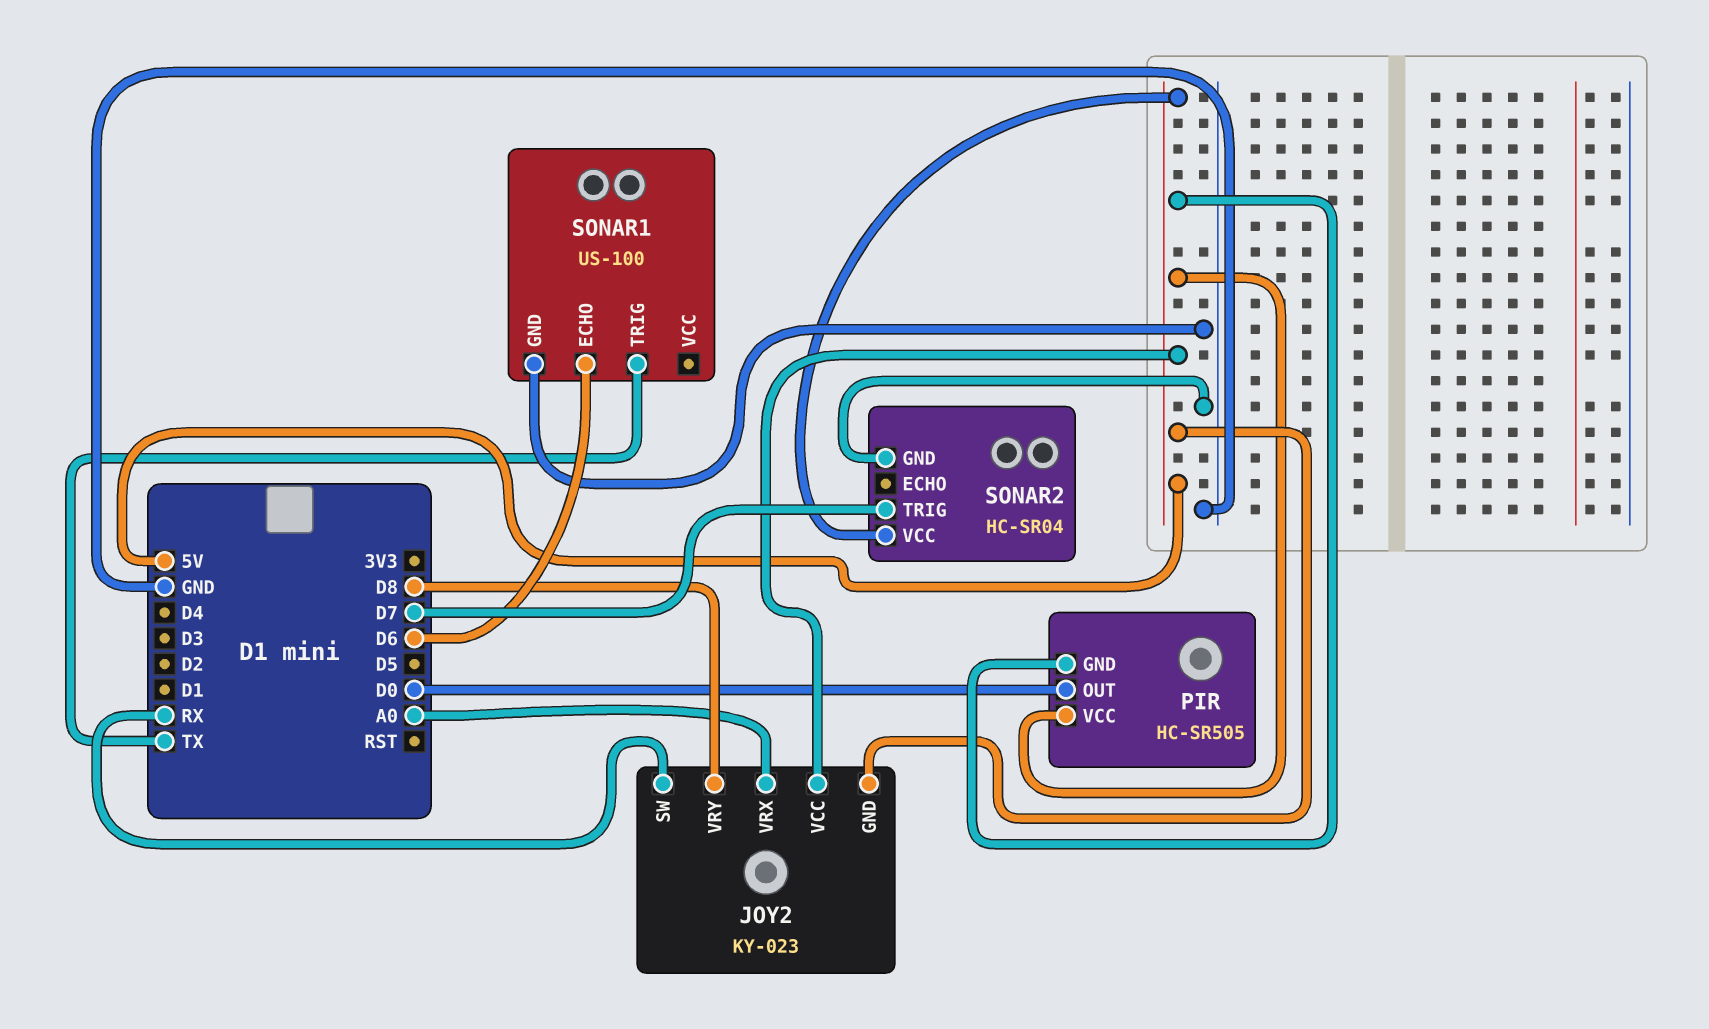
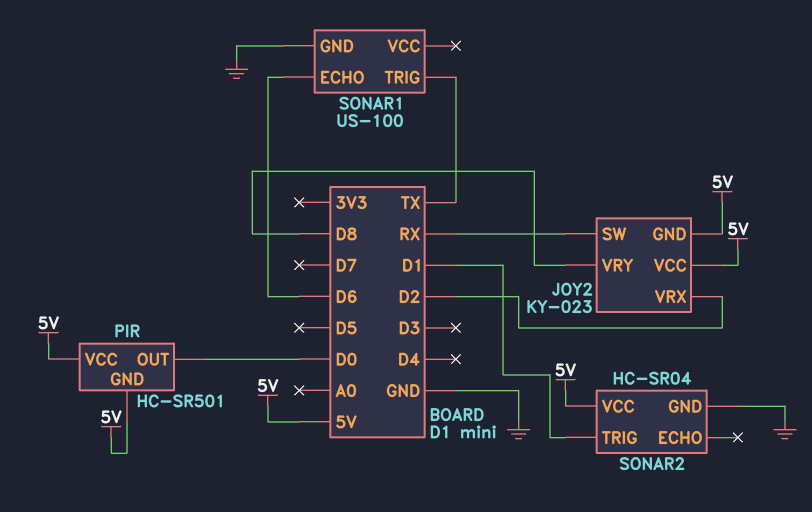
JOY2 pin VRX: A0 -> D2
PIR: HC-SR505 -> HC-SR501
SONAR2 pin TRIG: D7 -> D1

